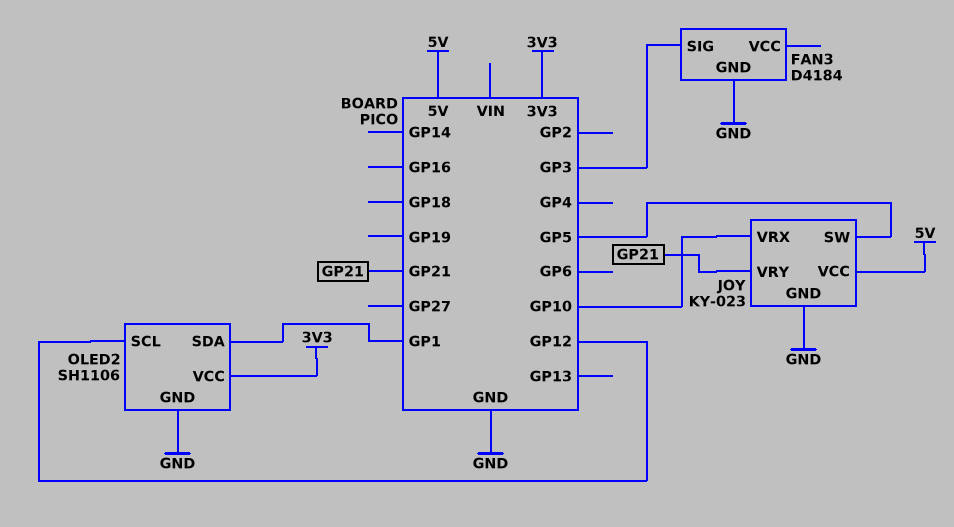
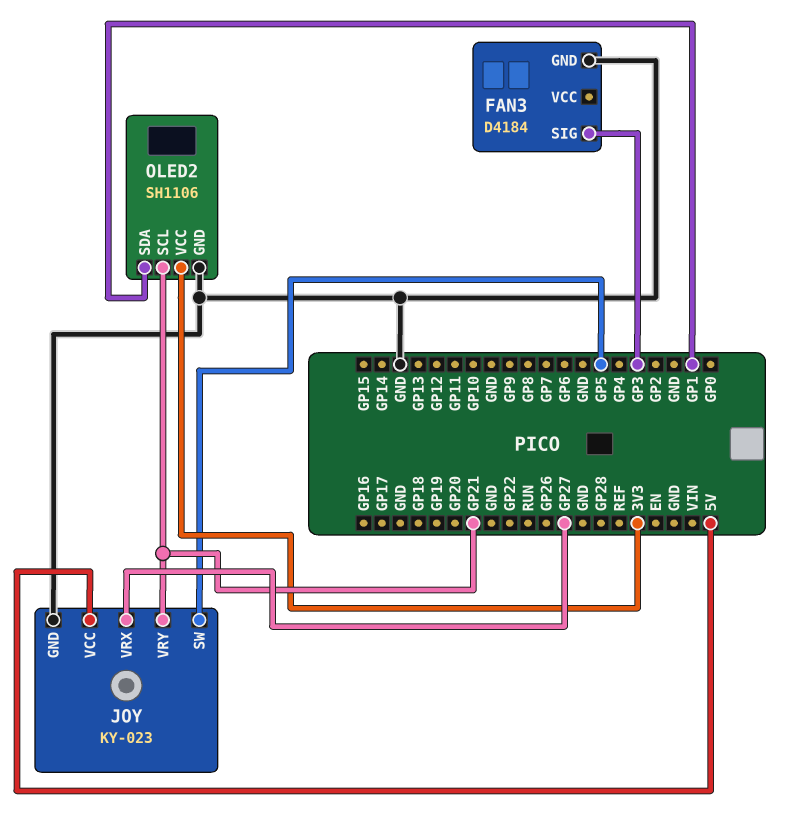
JOY pin VRX: GP10 -> GP27
OLED2 pin SCL: GP12 -> GP21

